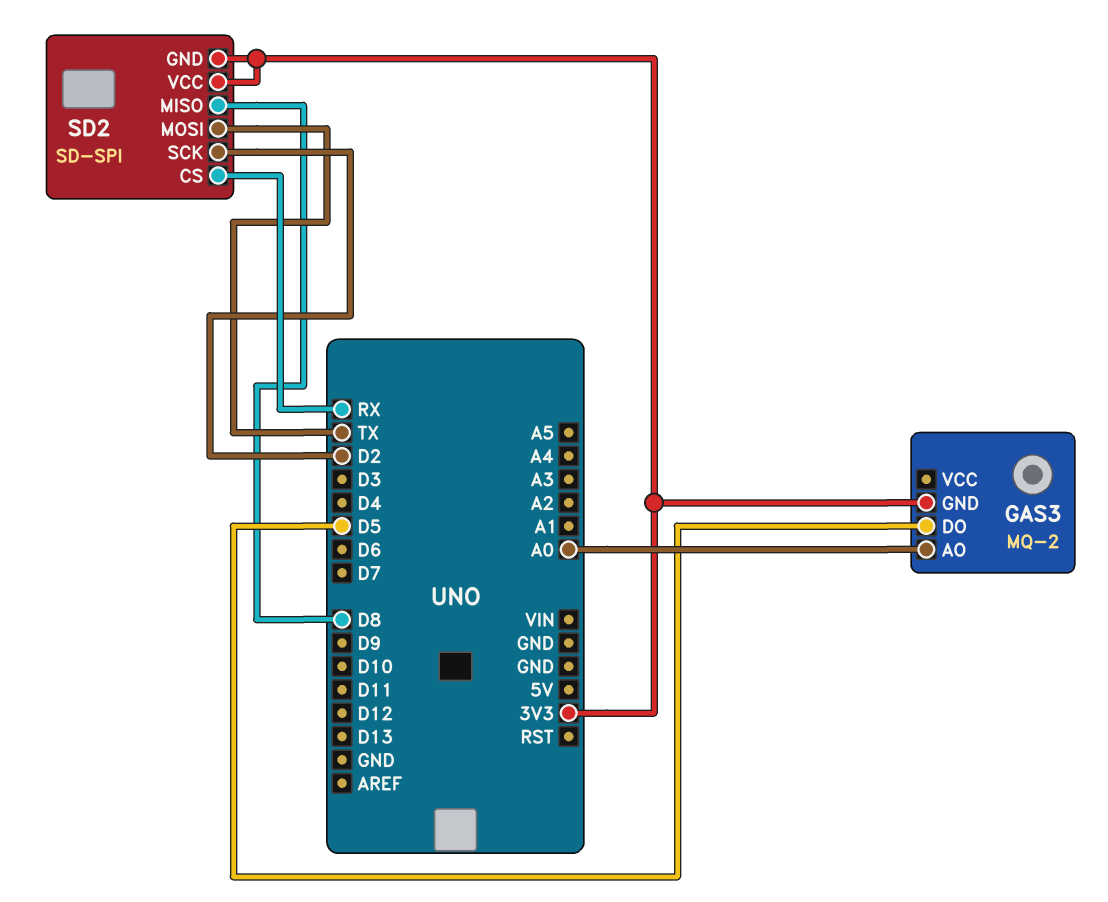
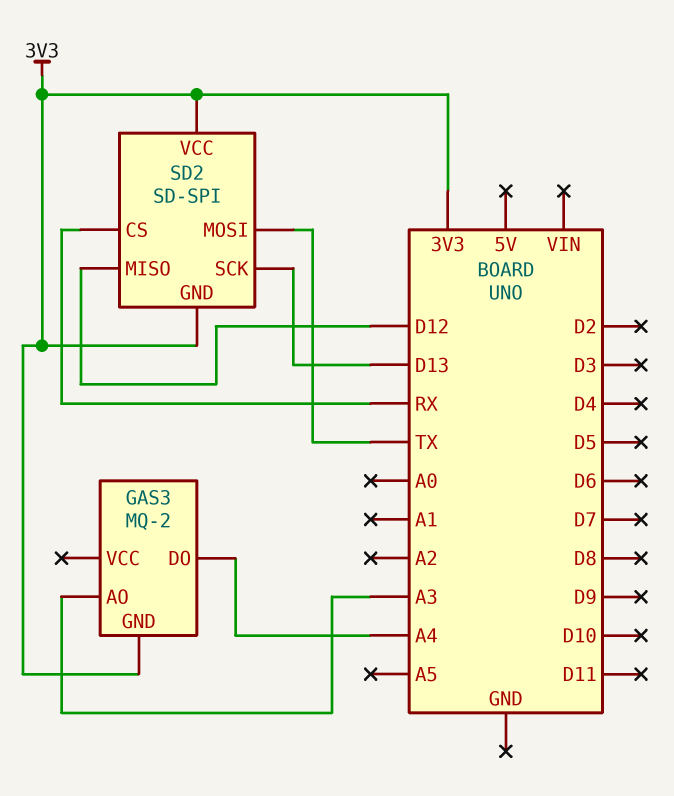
GAS3 pin AO: A0 -> A3
GAS3 pin DO: D5 -> A4
SD2 pin MISO: D8 -> D12
SD2 pin SCK: D2 -> D13

